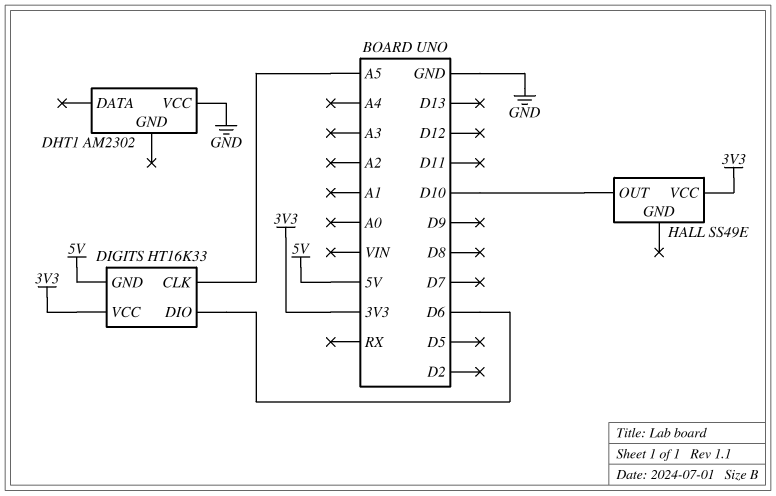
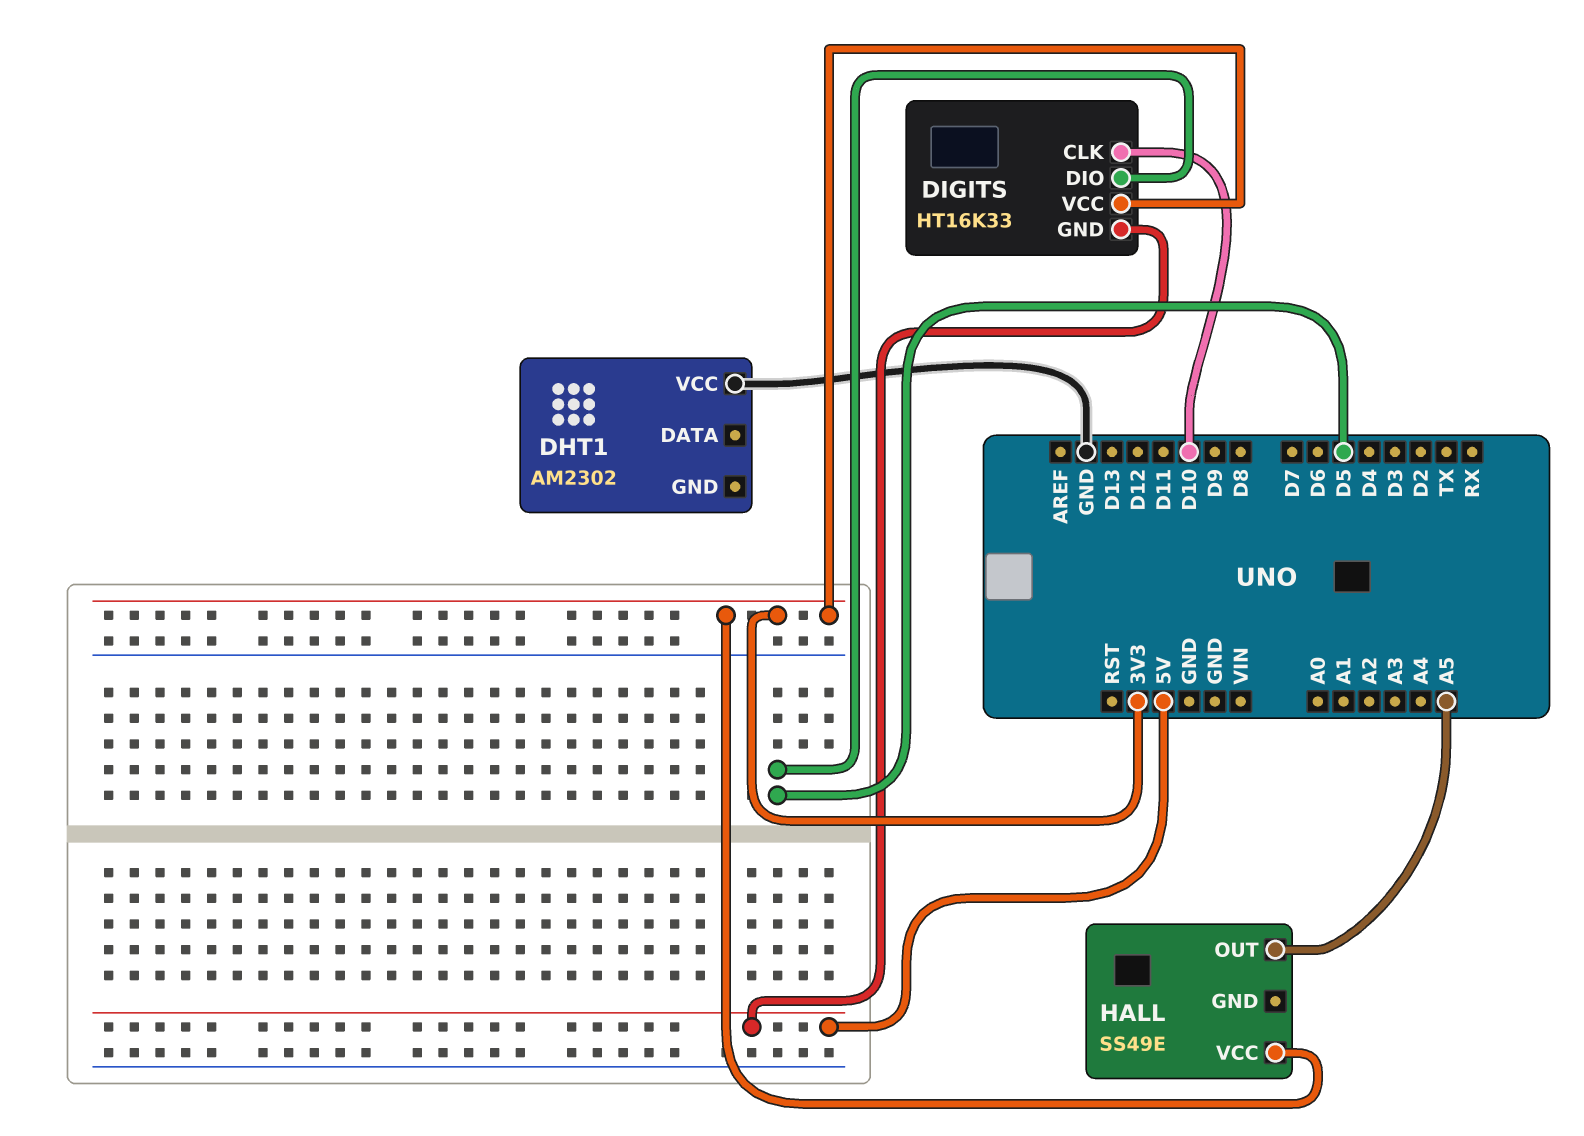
DIGITS pin CLK: A5 -> D10
DIGITS pin DIO: D6 -> D5
HALL pin OUT: D10 -> A5

